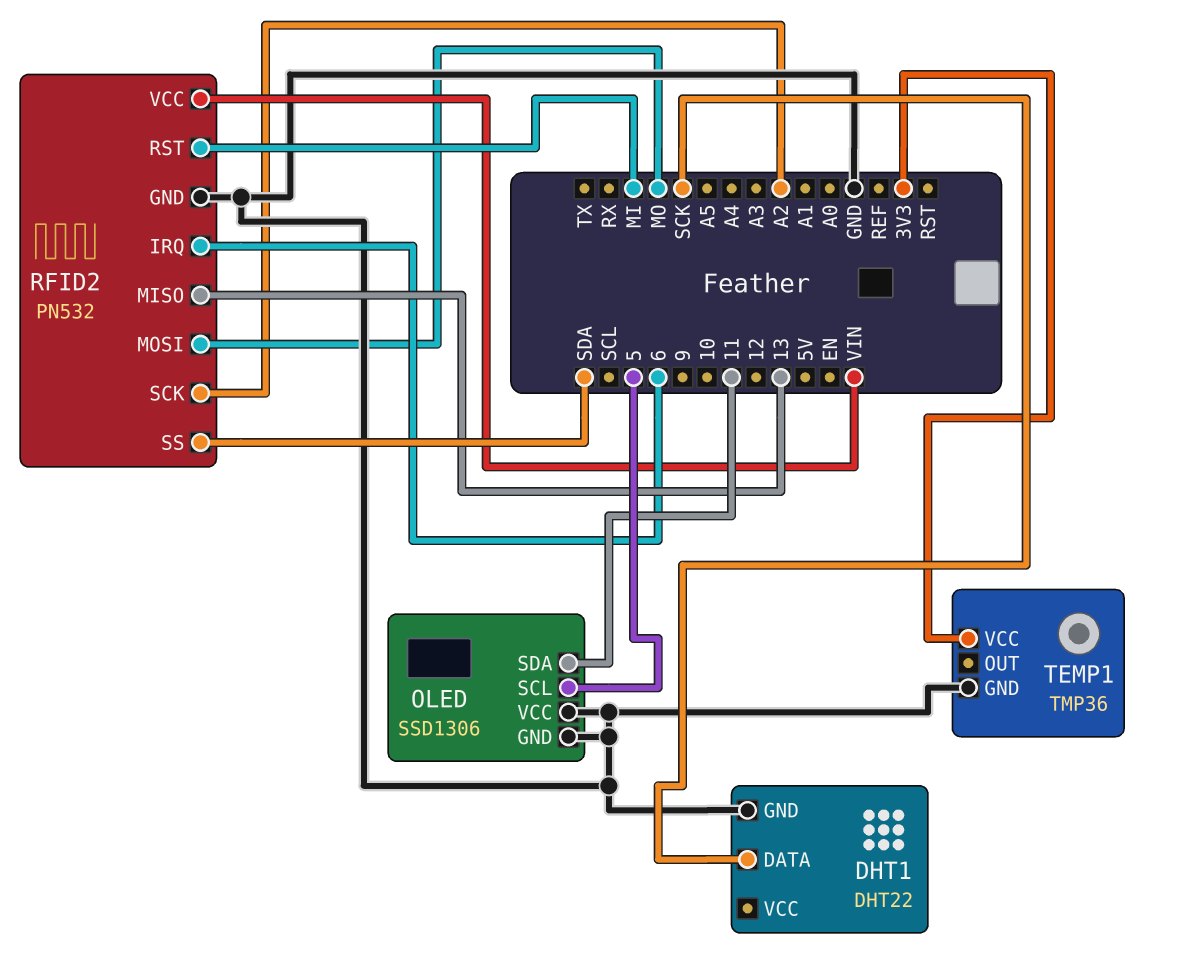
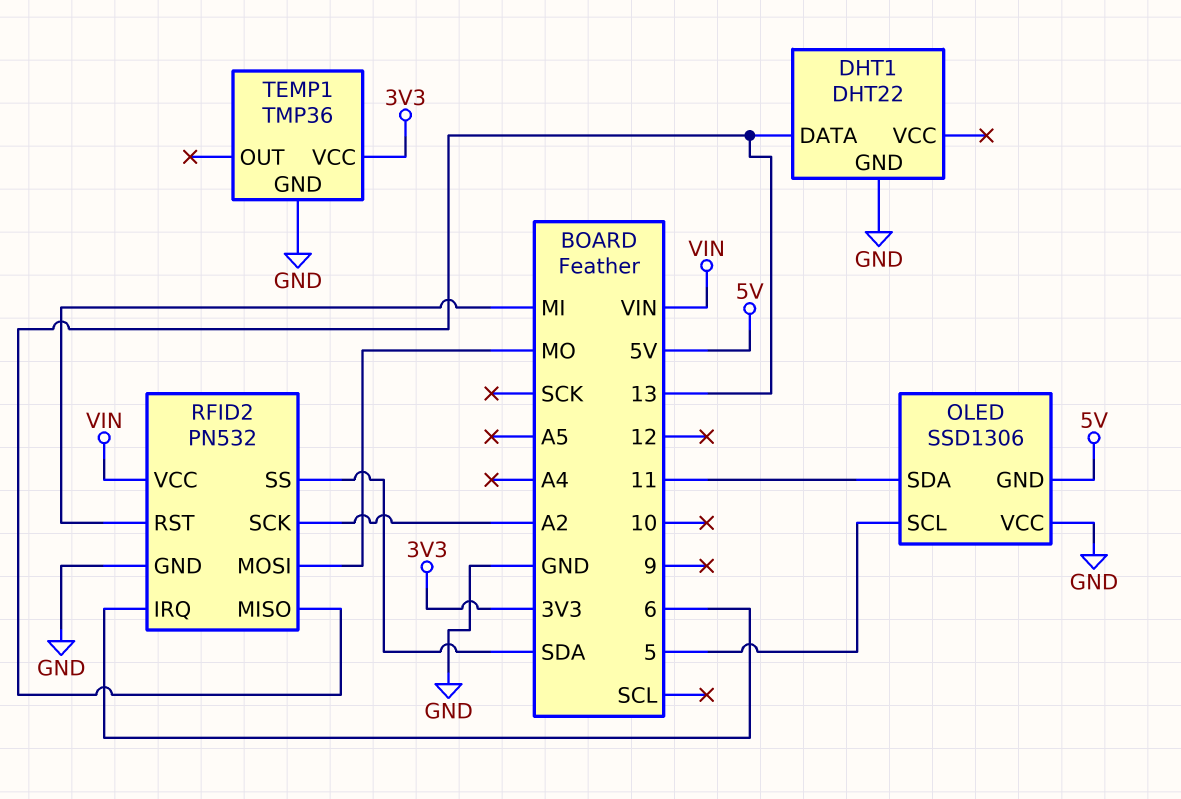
DHT1 pin DATA: SCK -> 13
OLED pin GND: GND -> 5V

